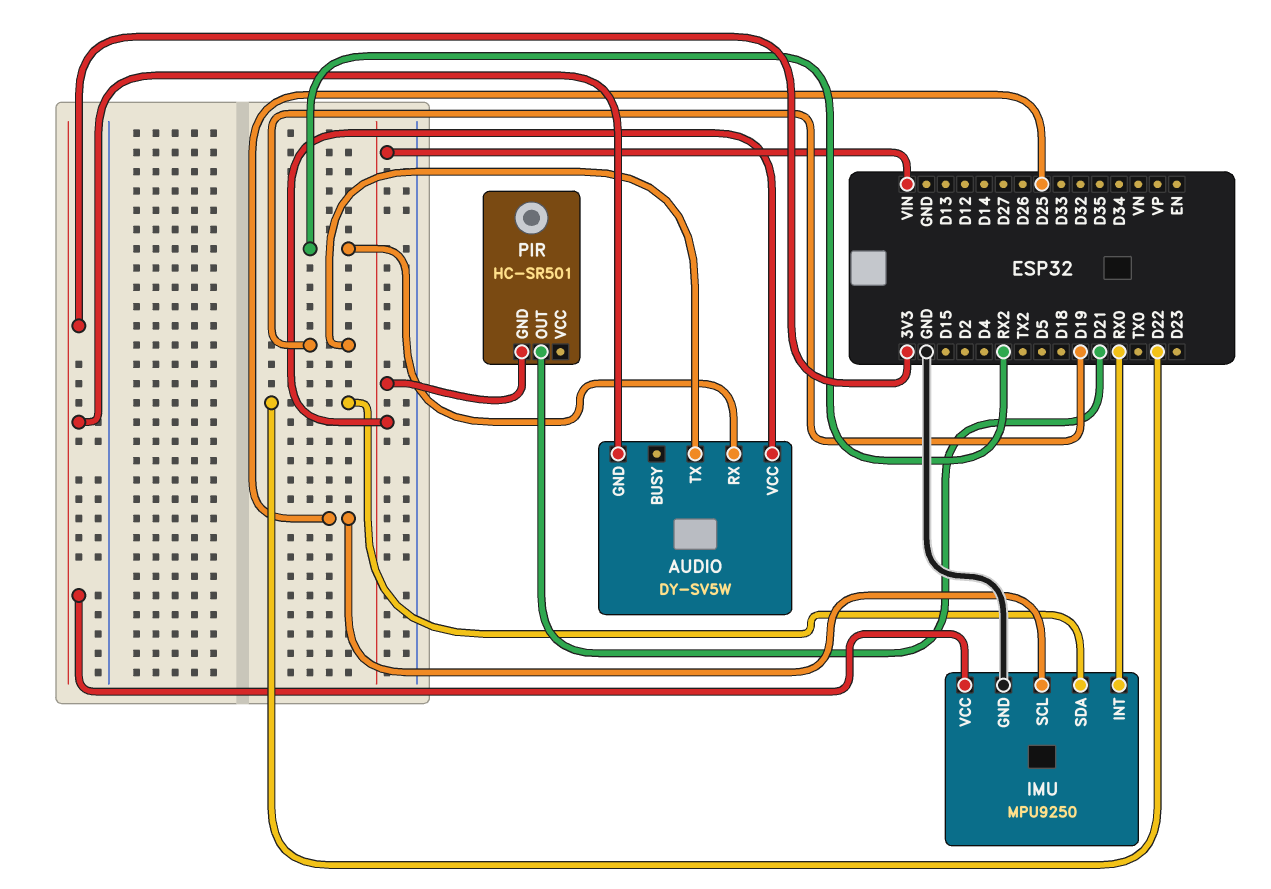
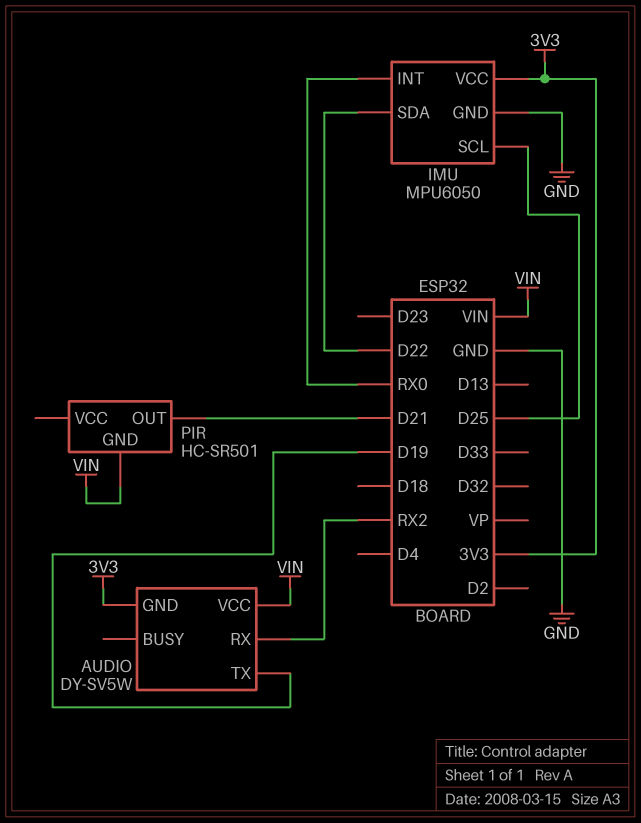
IMU: MPU9250 -> MPU6050

